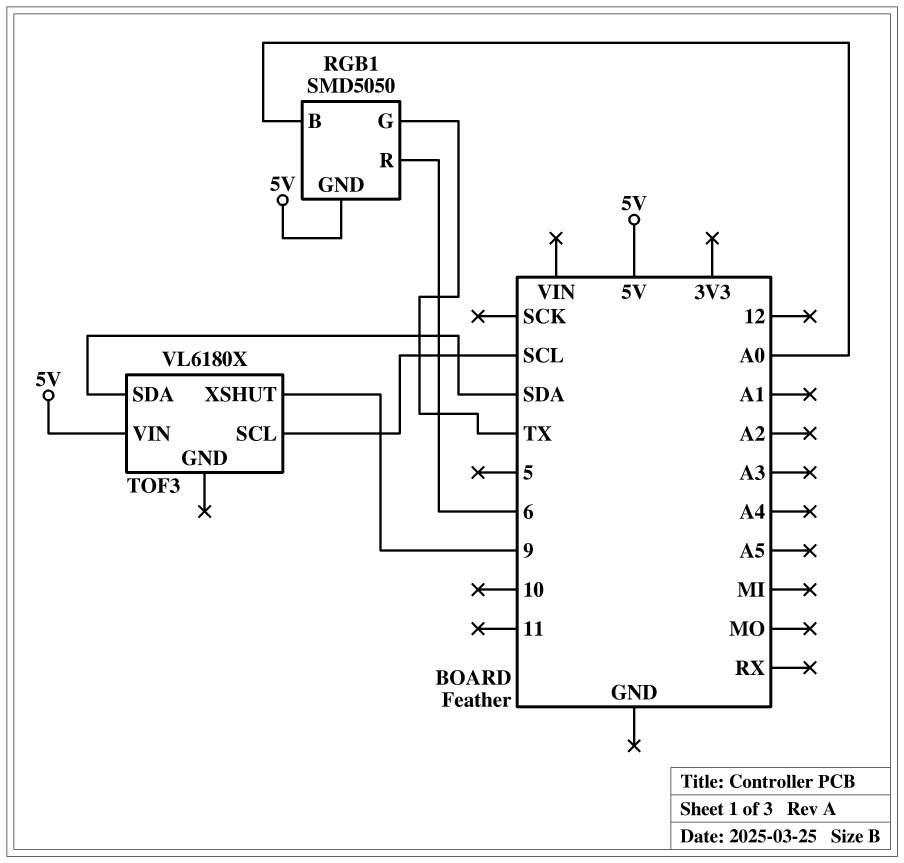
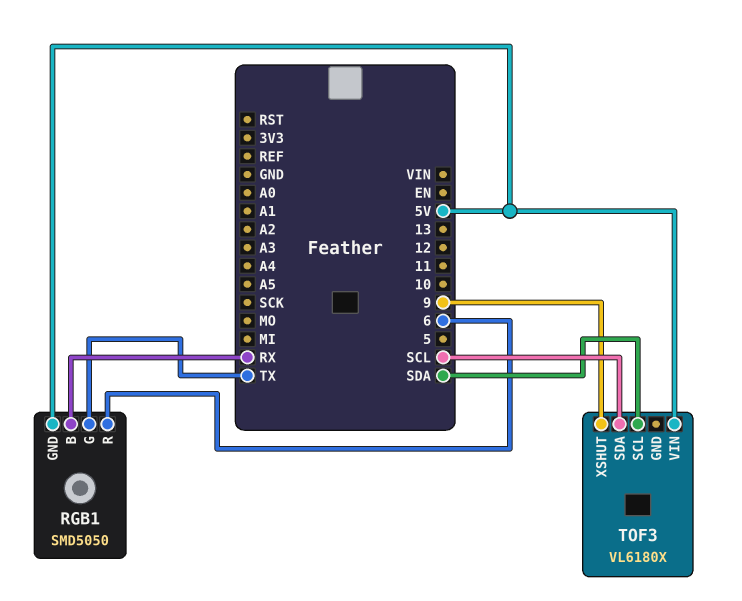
RGB1 pin B: A0 -> RX
TOF3 pin SCL: SCL -> SDA
TOF3 pin SDA: SDA -> SCL

